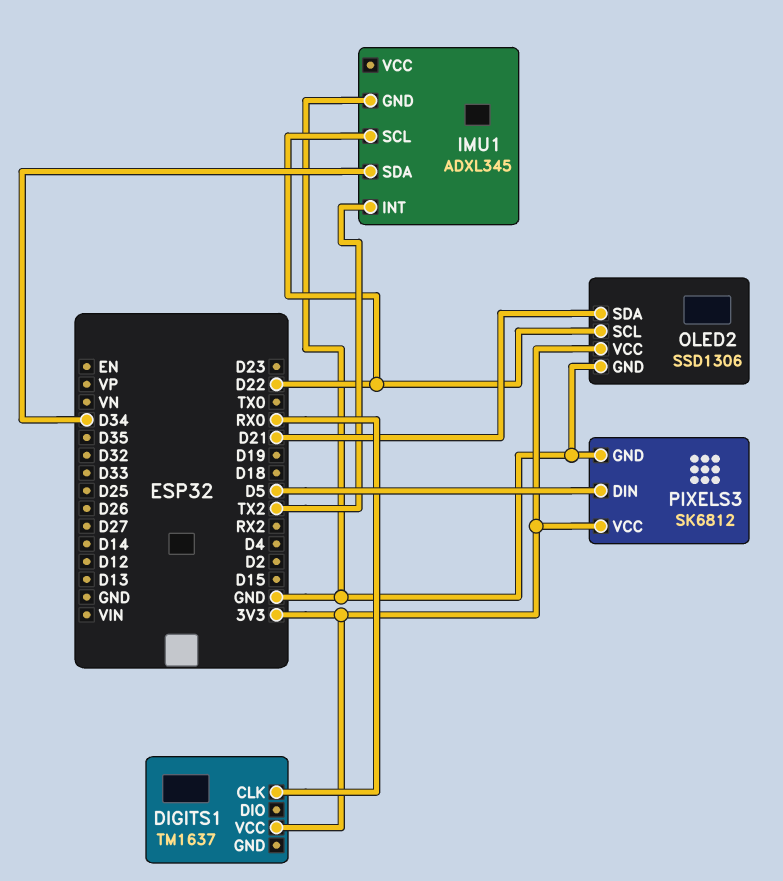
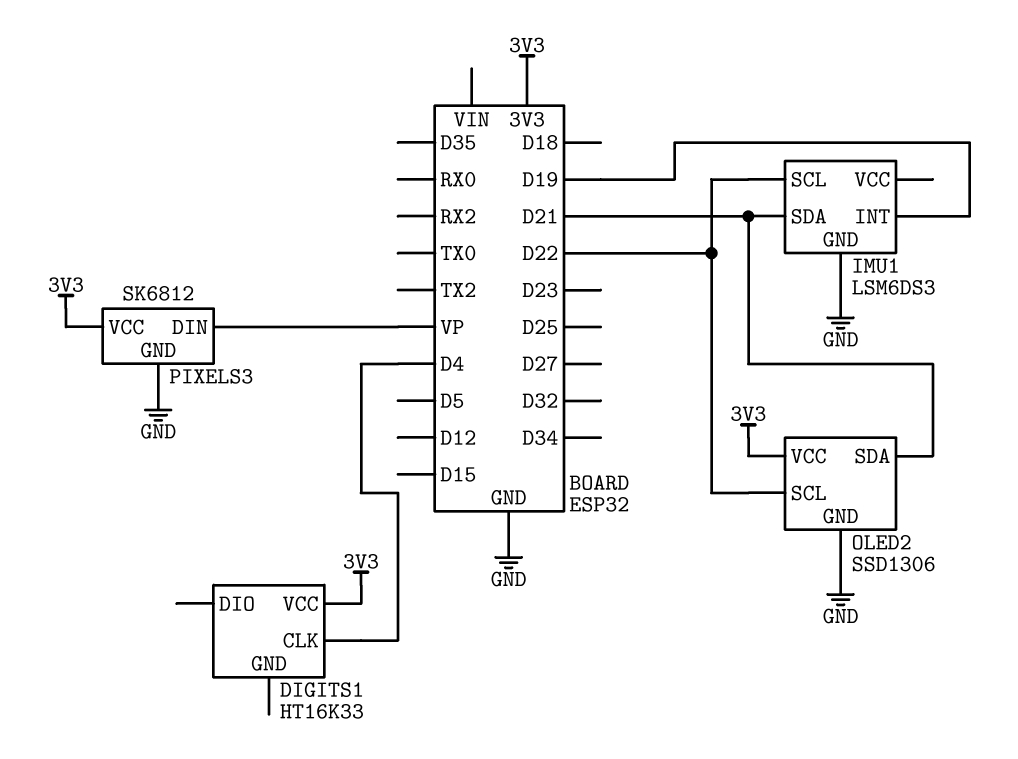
DIGITS1: TM1637 -> HT16K33
DIGITS1 pin CLK: RX0 -> D4
IMU1: ADXL345 -> LSM6DS3
IMU1 pin INT: TX2 -> D19
IMU1 pin SDA: D34 -> D21
PIXELS3 pin DIN: D5 -> VP

